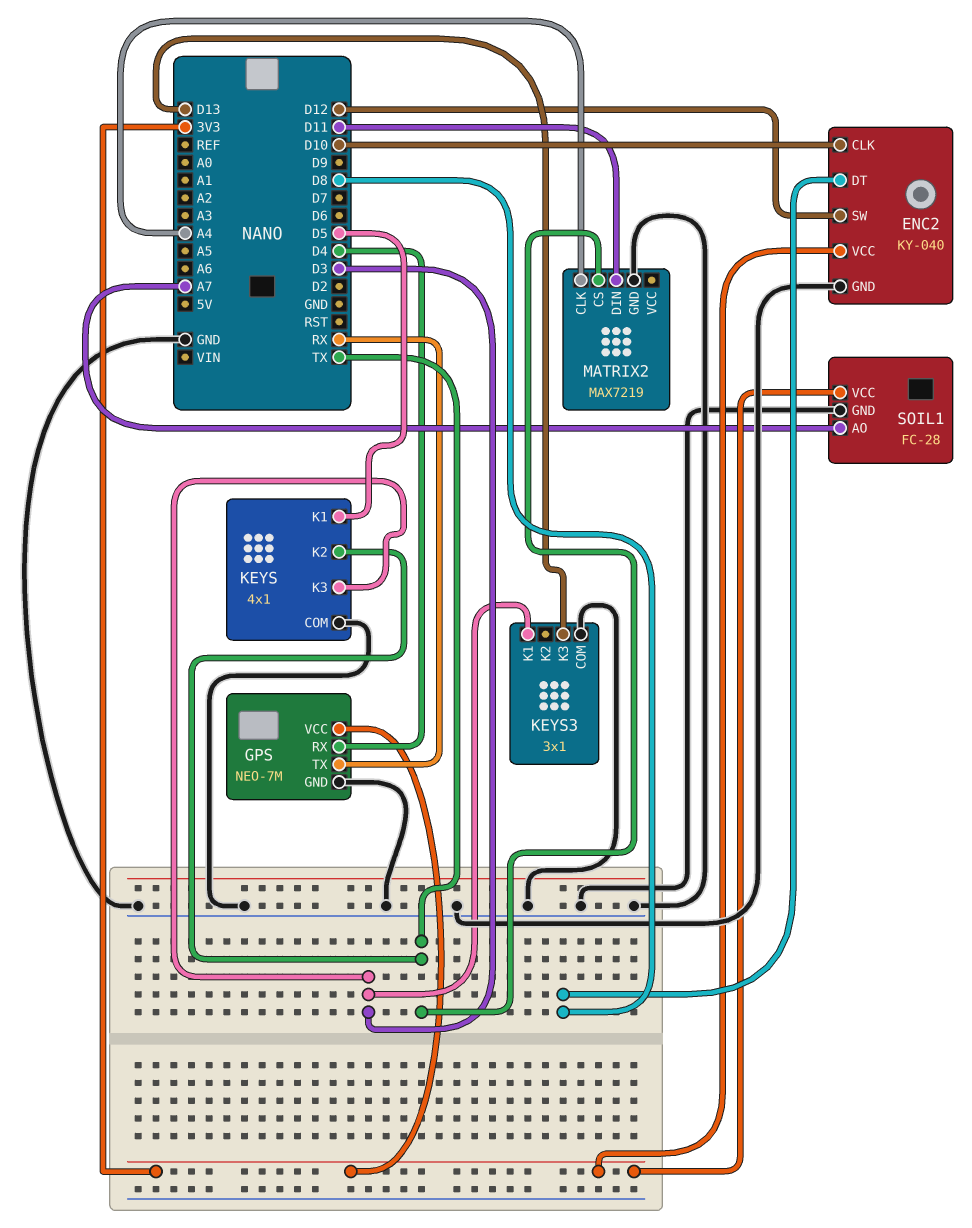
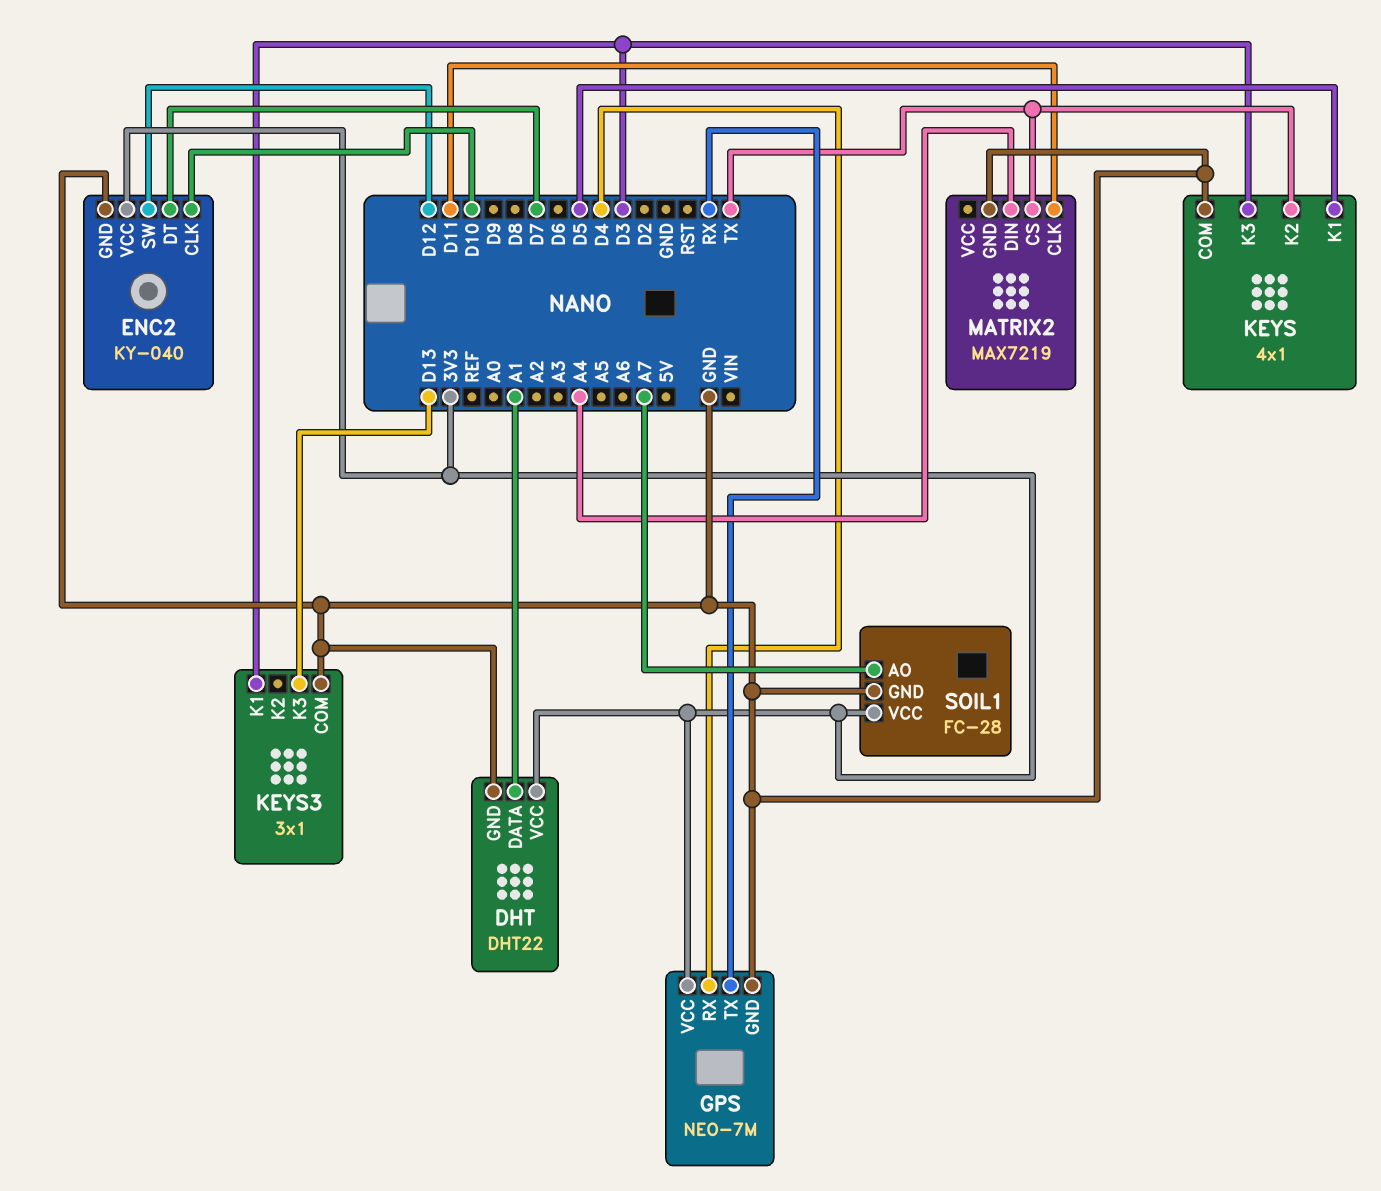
DHT: none -> DHT22
DHT pin DATA: none -> A1
DHT pin GND: none -> GND
DHT pin VCC: none -> 3V3
ENC2 pin DT: D8 -> D7
MATRIX2 pin CLK: A4 -> D11
MATRIX2 pin DIN: D11 -> A4

